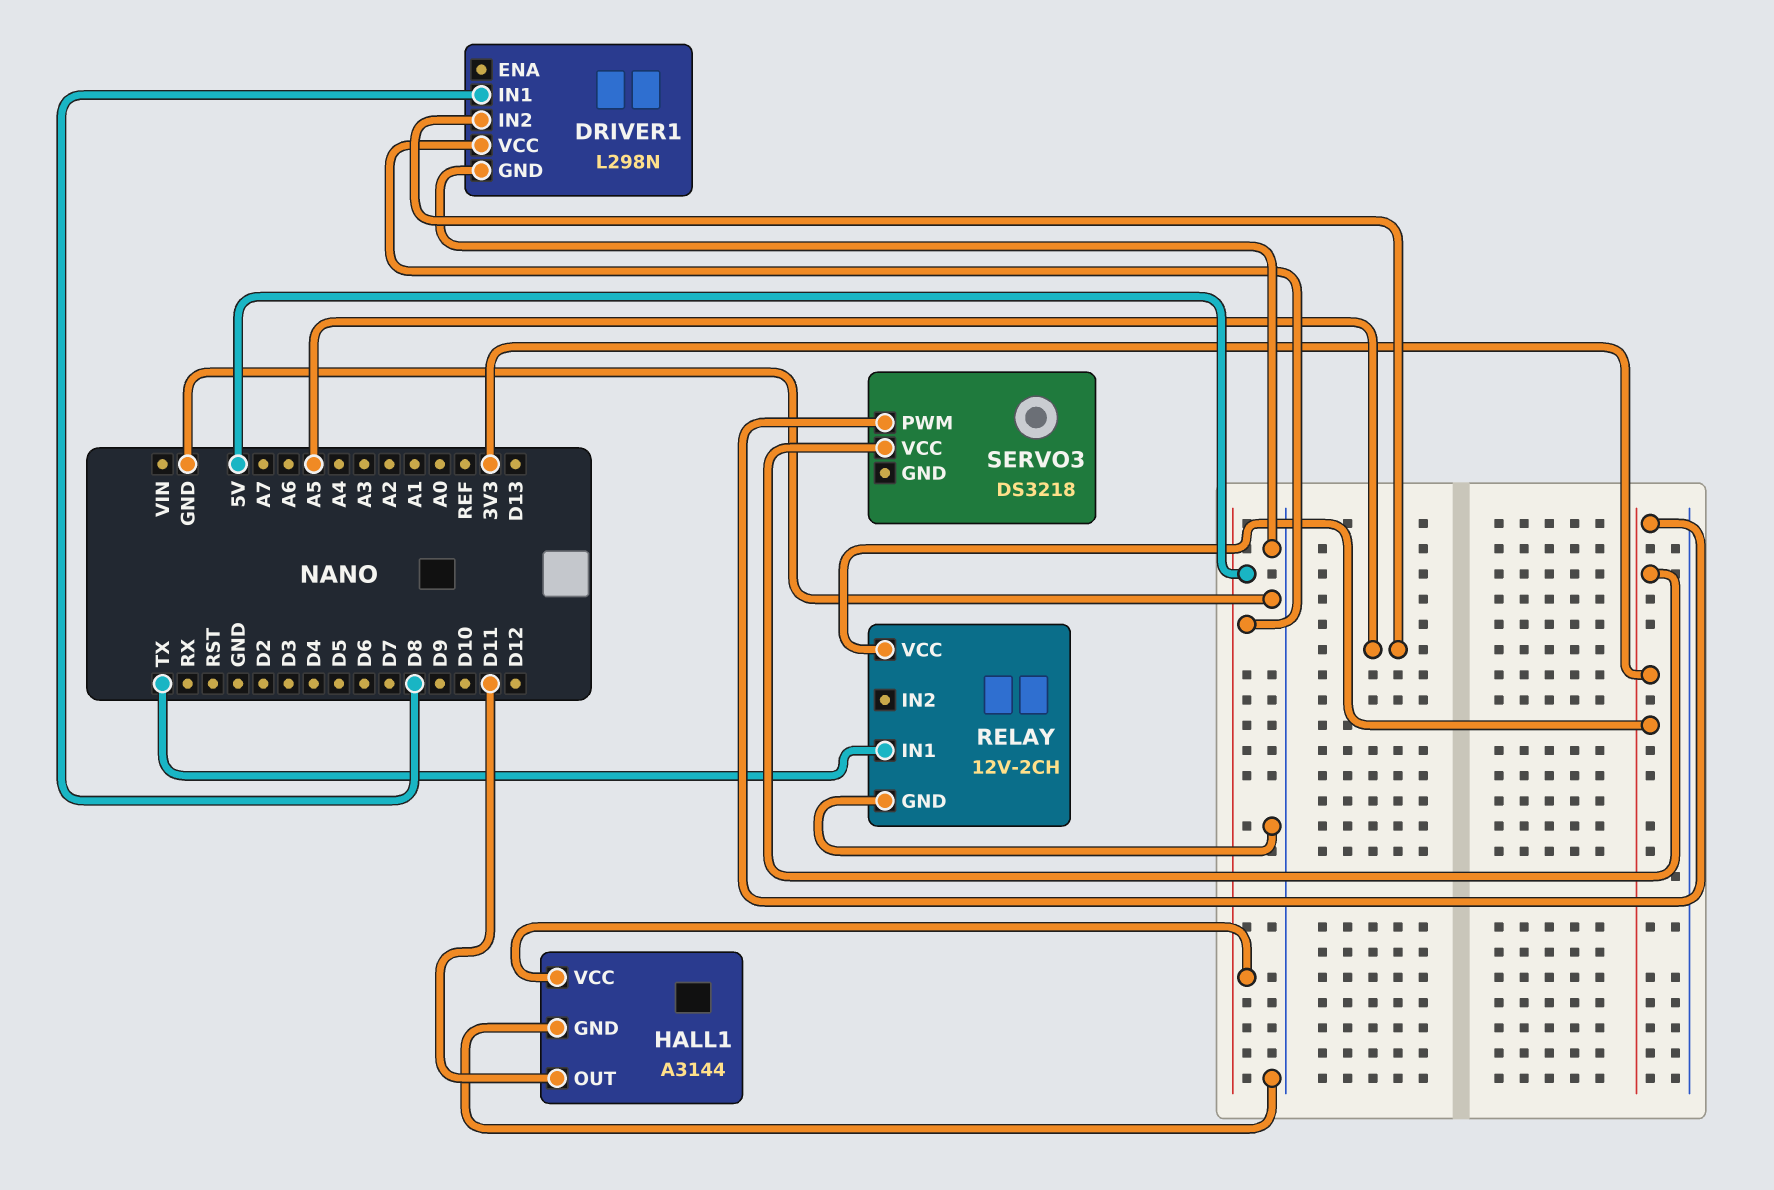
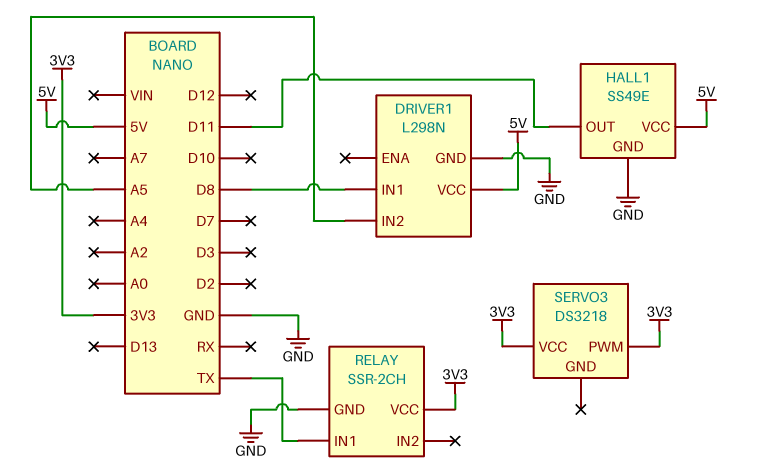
HALL1: A3144 -> SS49E
RELAY: 12V-2CH -> SSR-2CH

